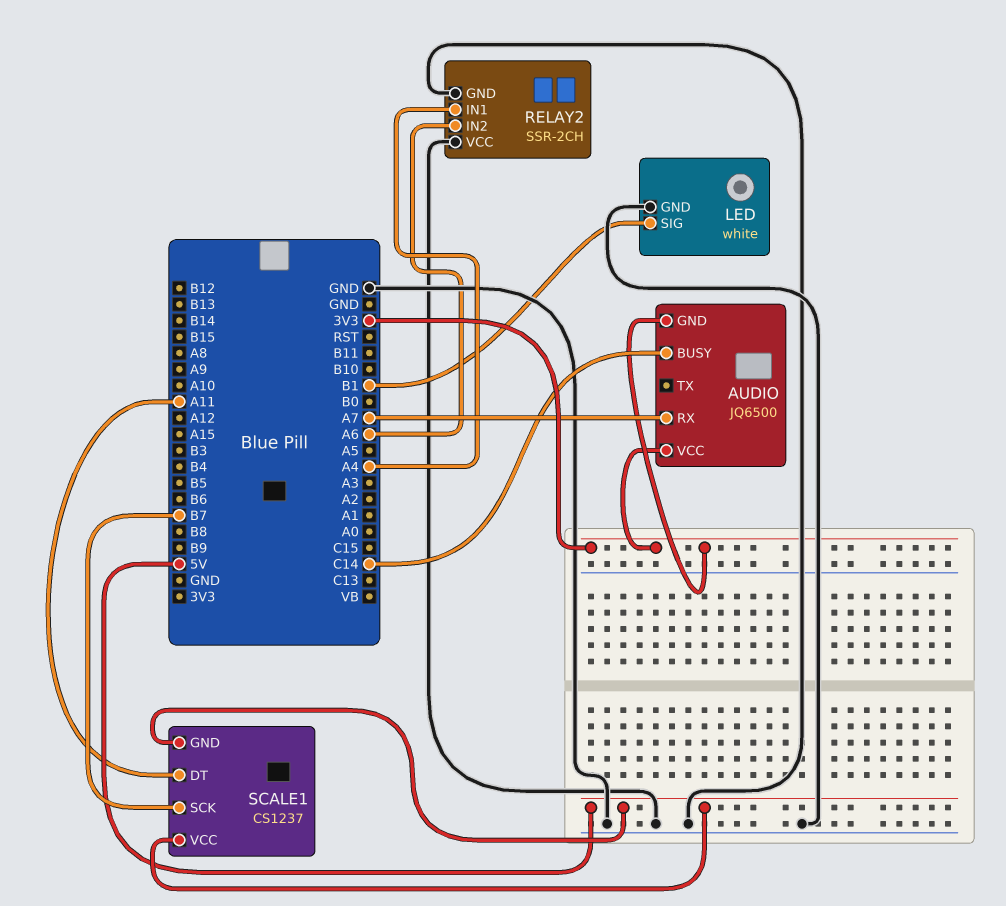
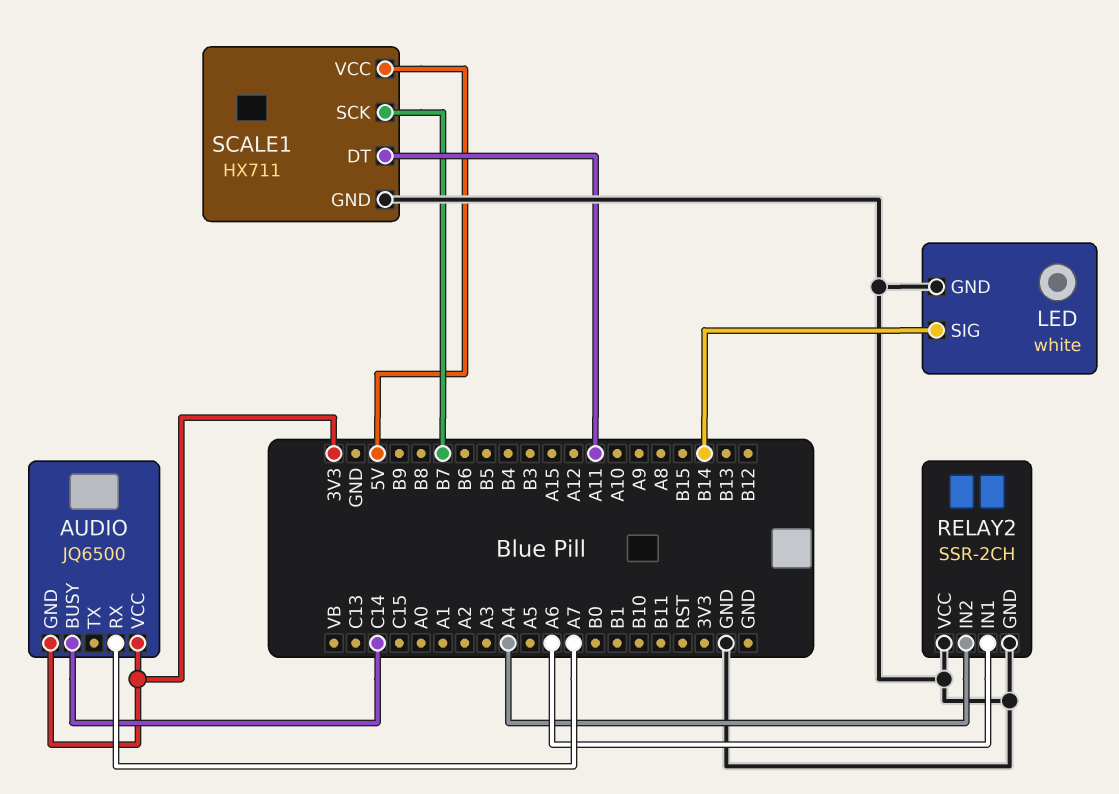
LED pin SIG: B1 -> B14
RELAY2 pin IN1: A4 -> A6
RELAY2 pin IN2: A6 -> A4
SCALE1: CS1237 -> HX711
SCALE1 pin GND: 5V -> GND

